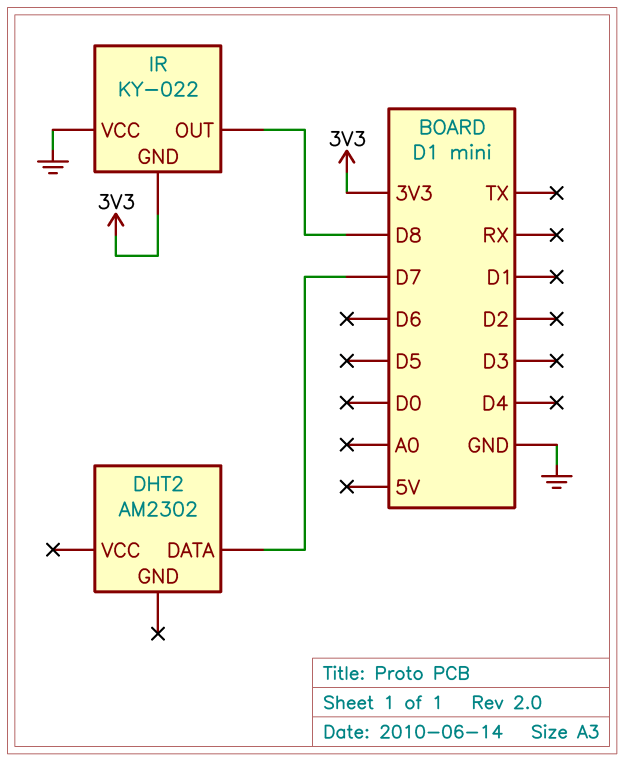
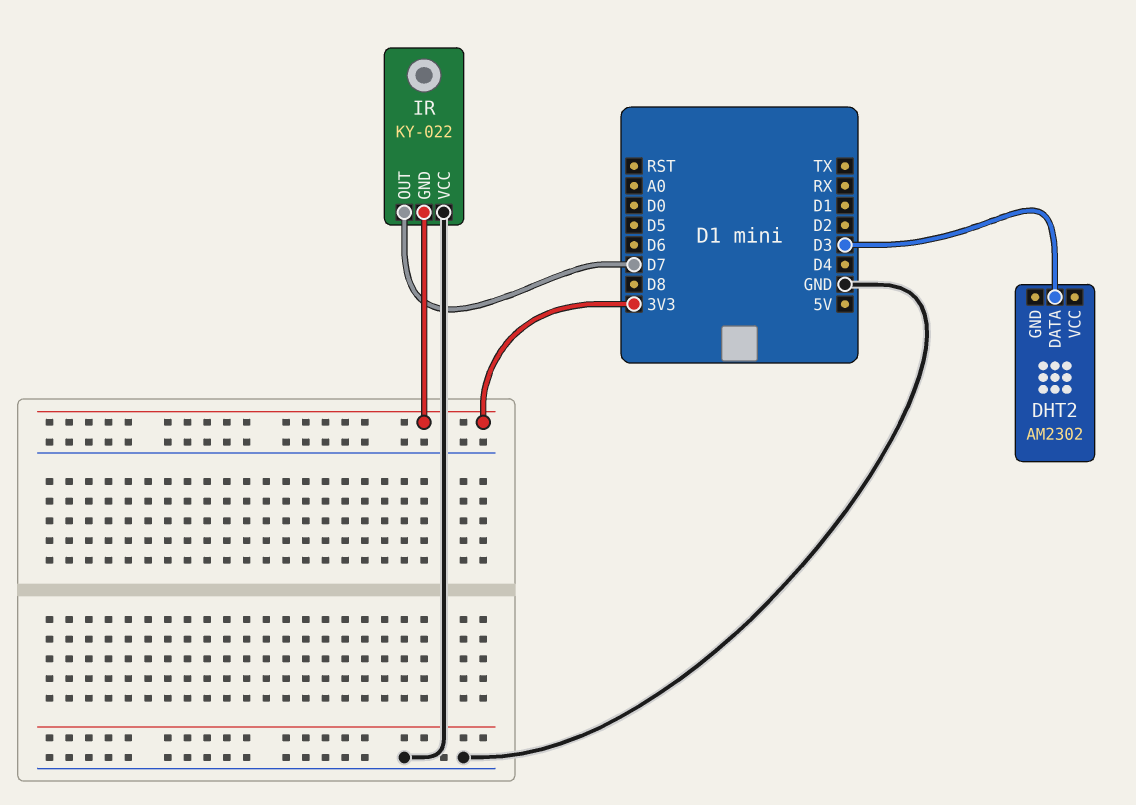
DHT2 pin DATA: D7 -> D3
IR pin OUT: D8 -> D7

